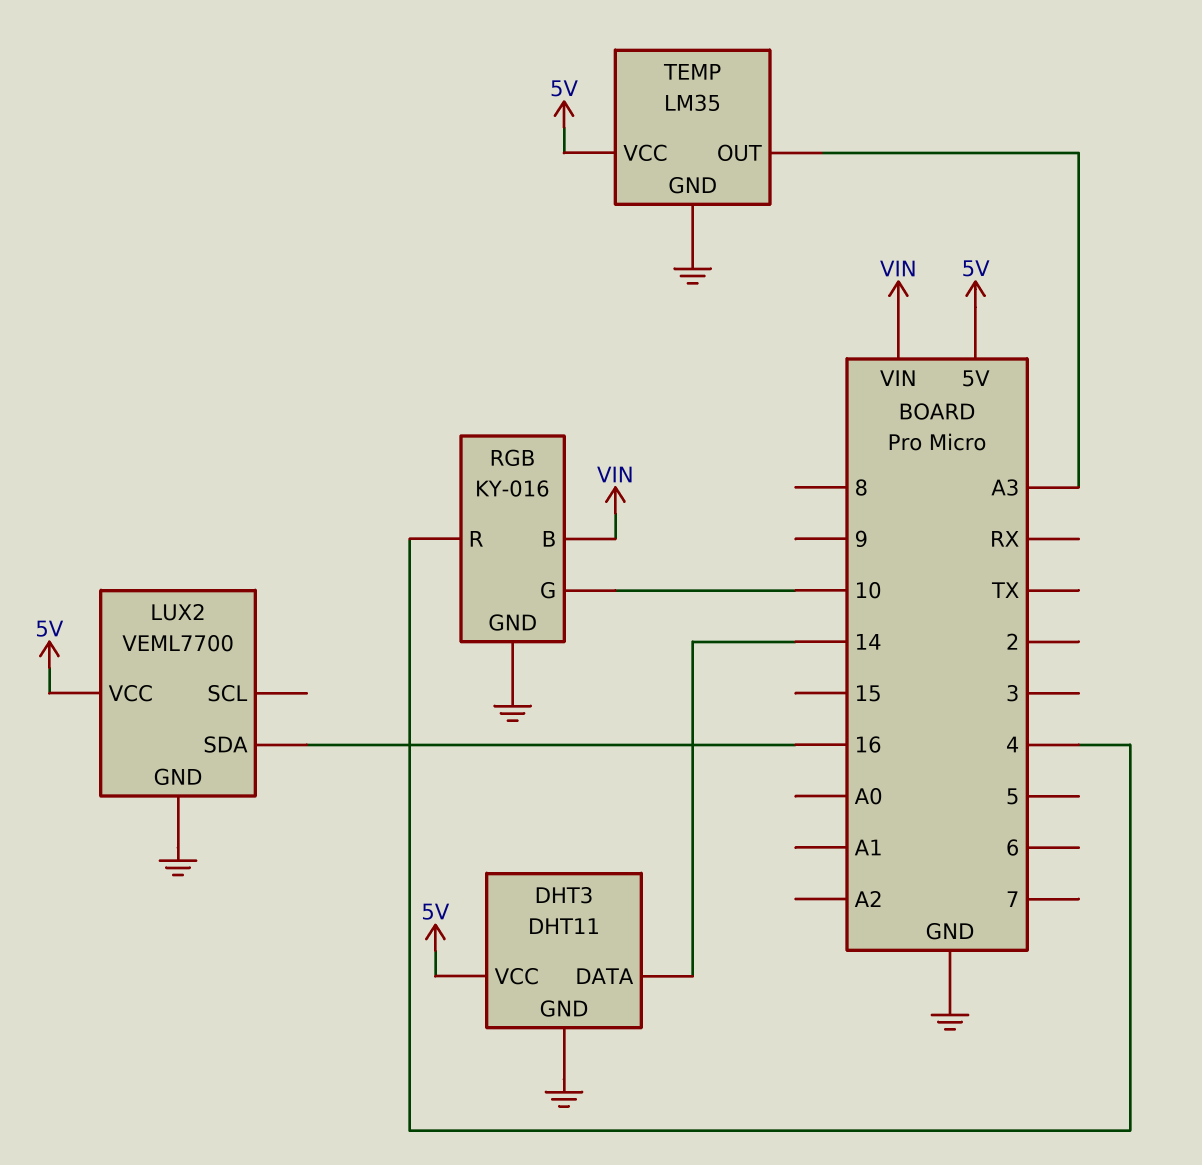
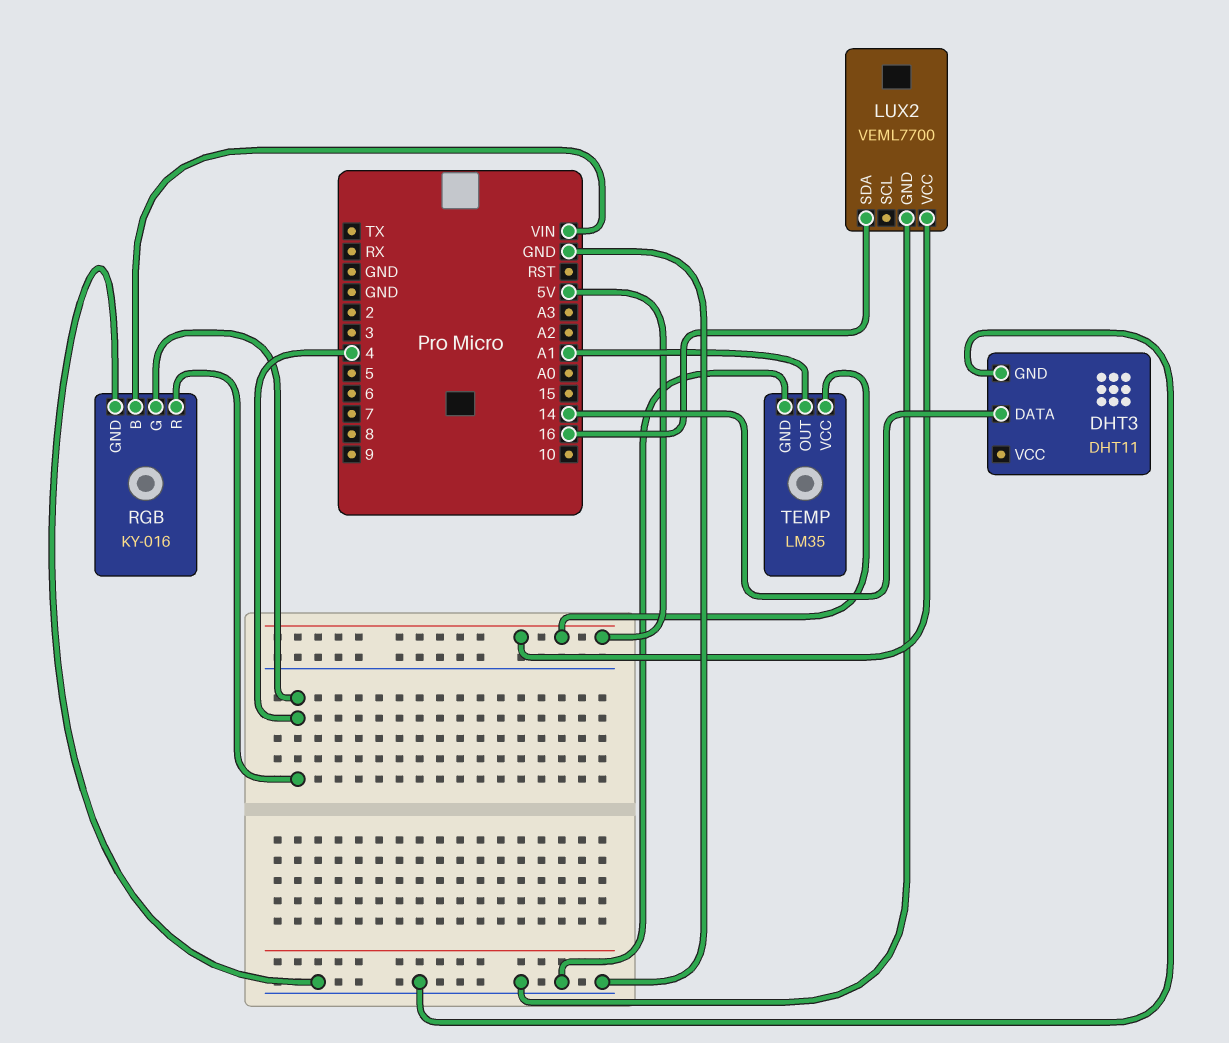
DHT3 pin VCC: 5V -> none
RGB pin G: 10 -> 4
TEMP pin OUT: A3 -> A1

